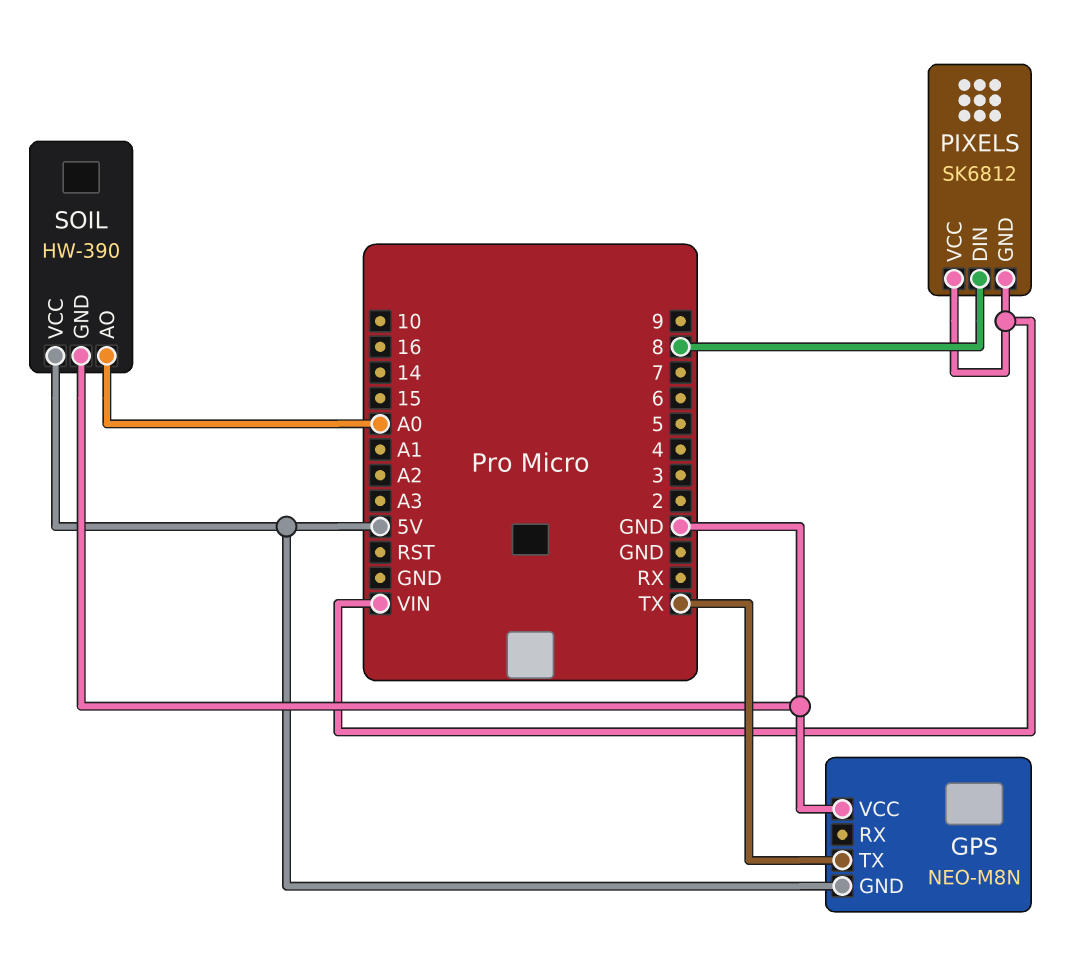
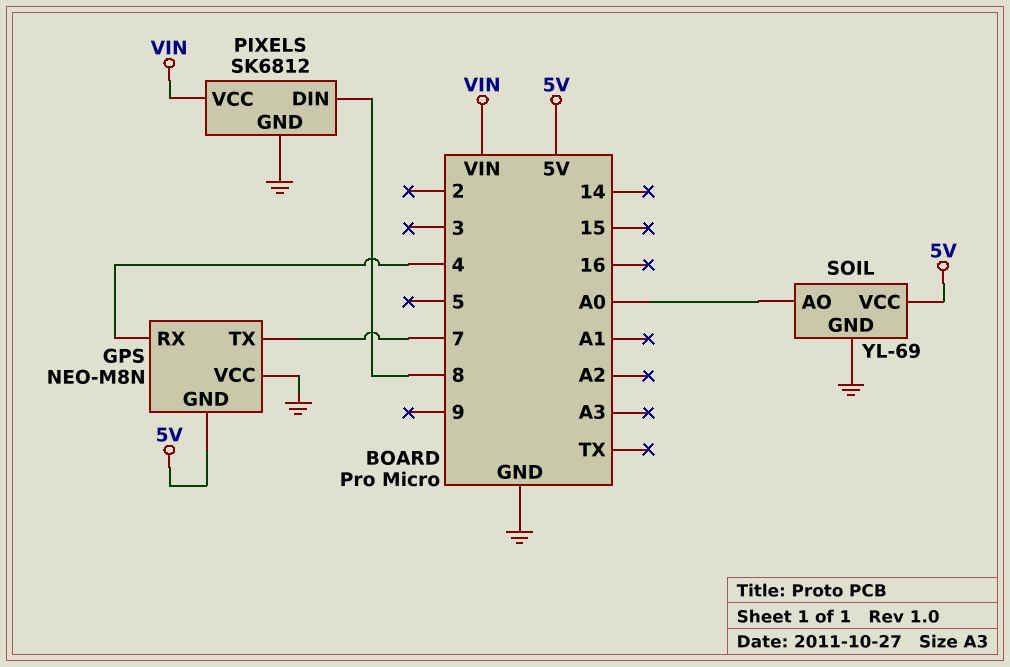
GPS pin RX: none -> 4
GPS pin TX: TX -> 7
PIXELS pin GND: VIN -> GND
SOIL: HW-390 -> YL-69

